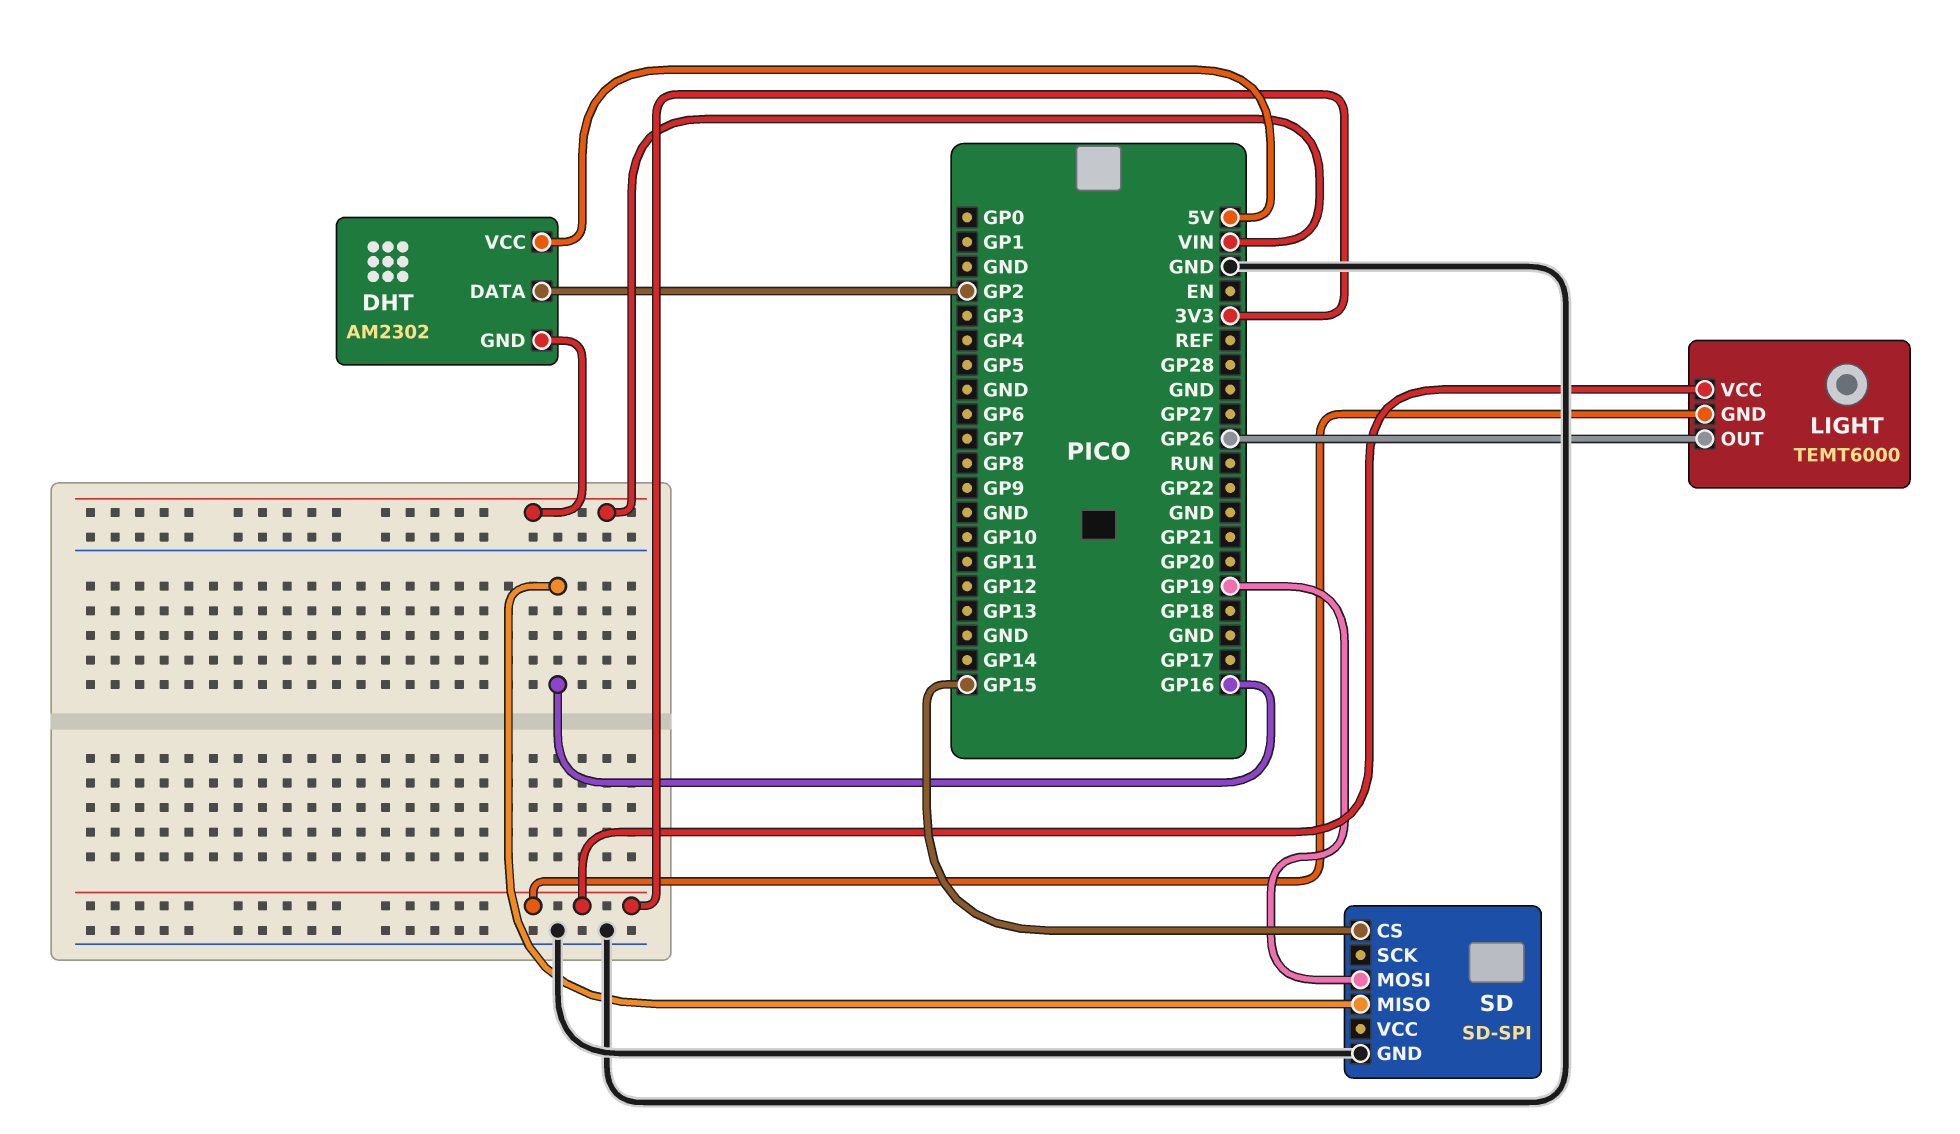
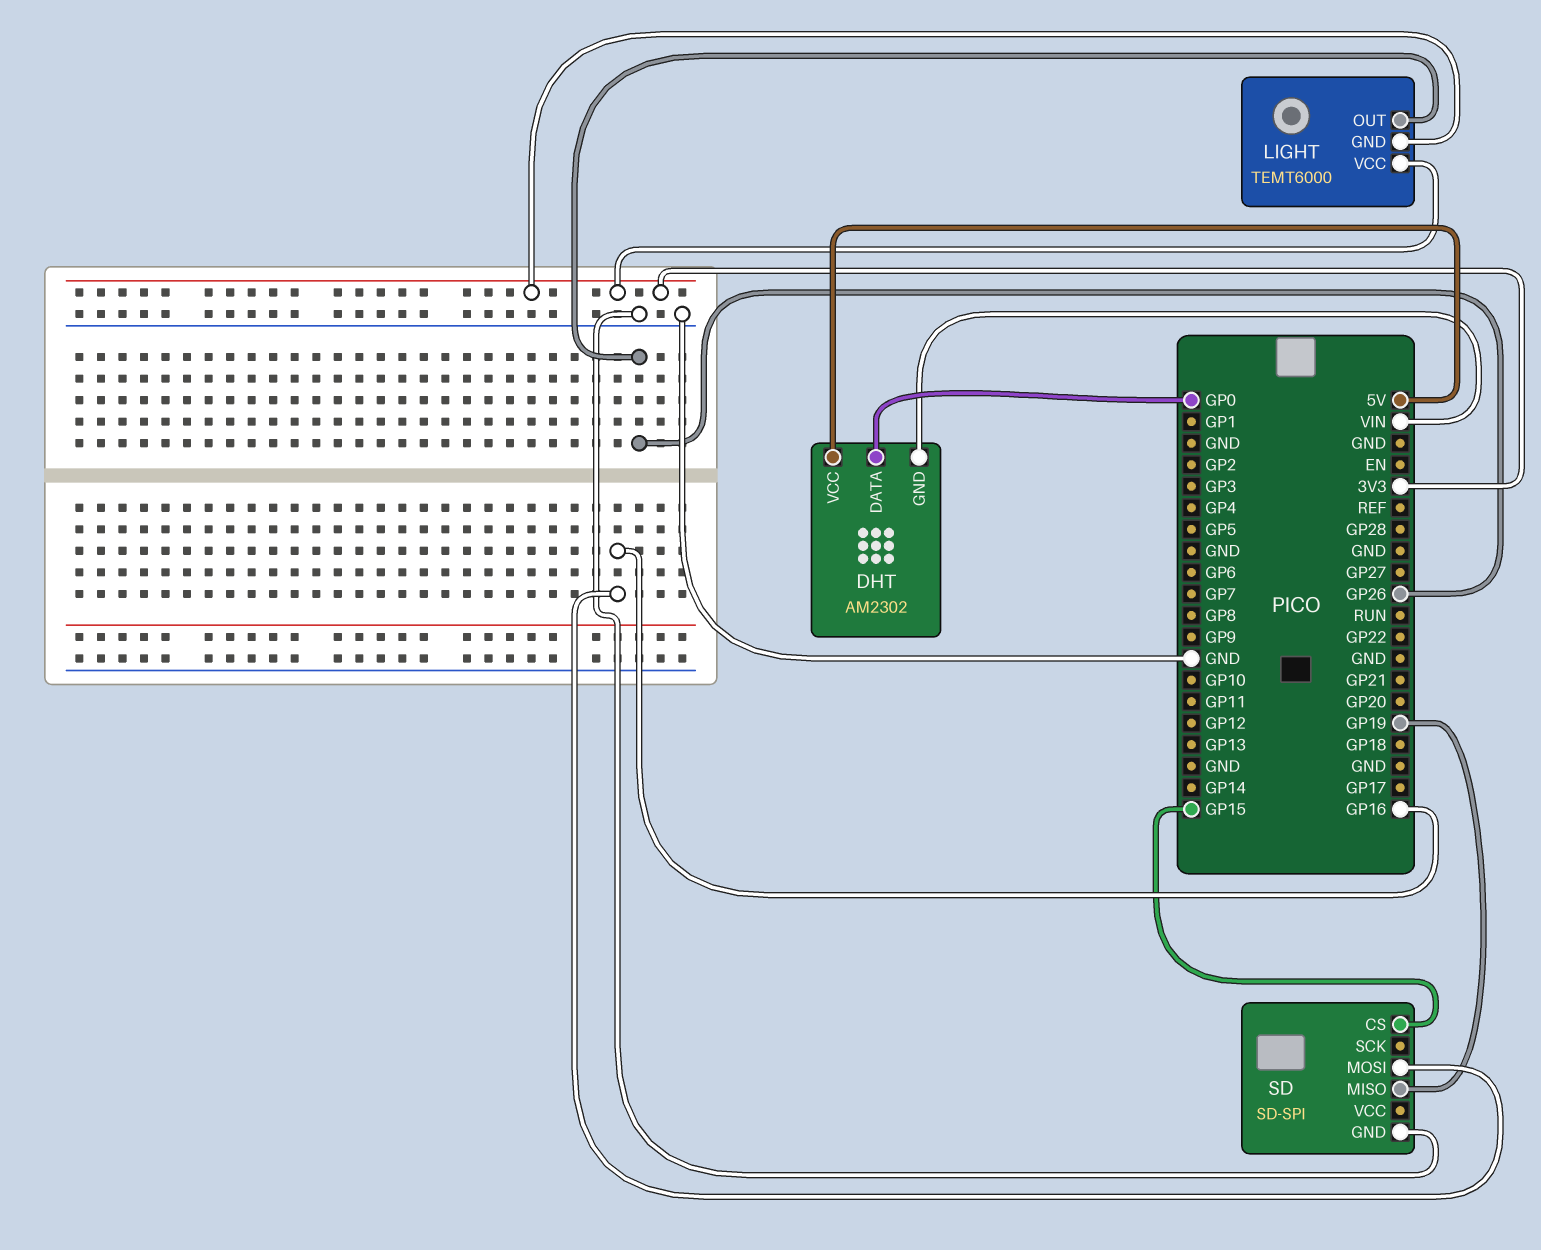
DHT pin DATA: GP2 -> GP0
SD pin MISO: GP16 -> GP19
SD pin MOSI: GP19 -> GP16

